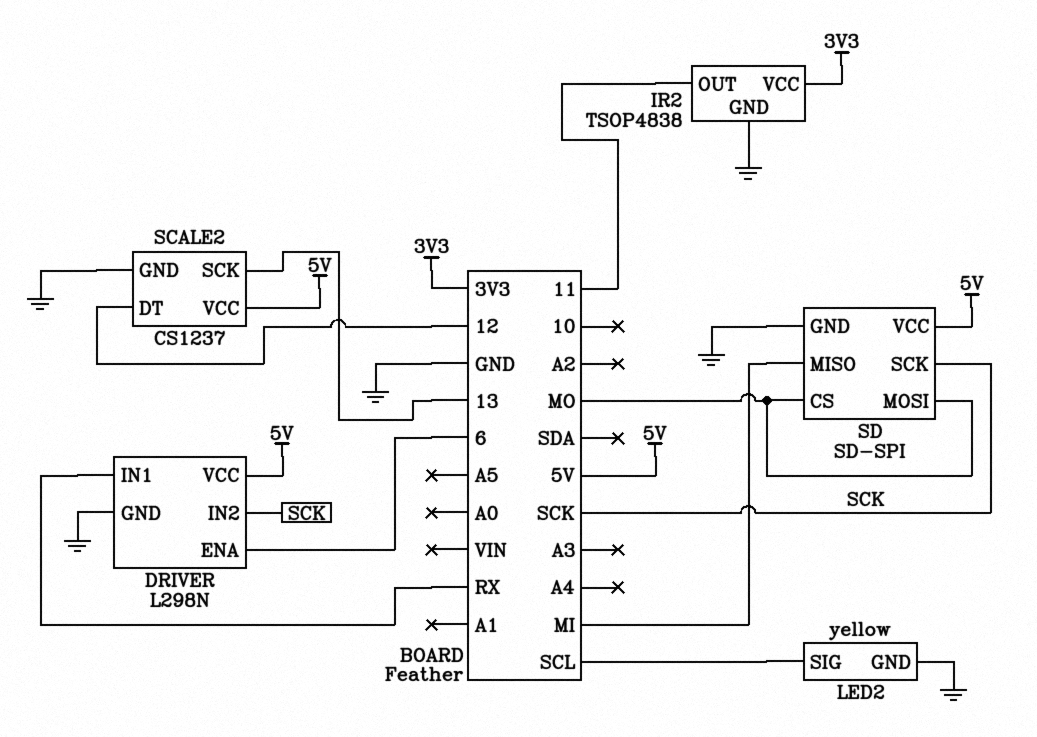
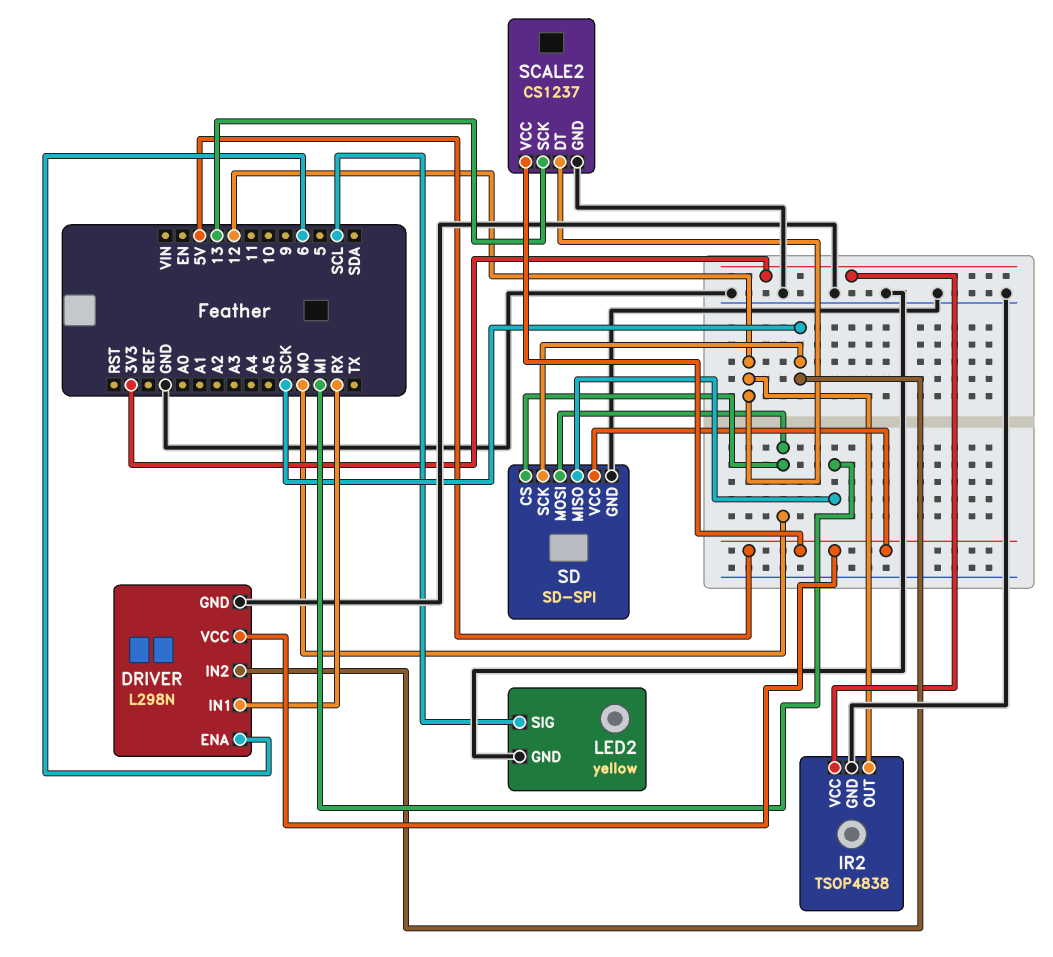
IR2 pin OUT: 11 -> 12

